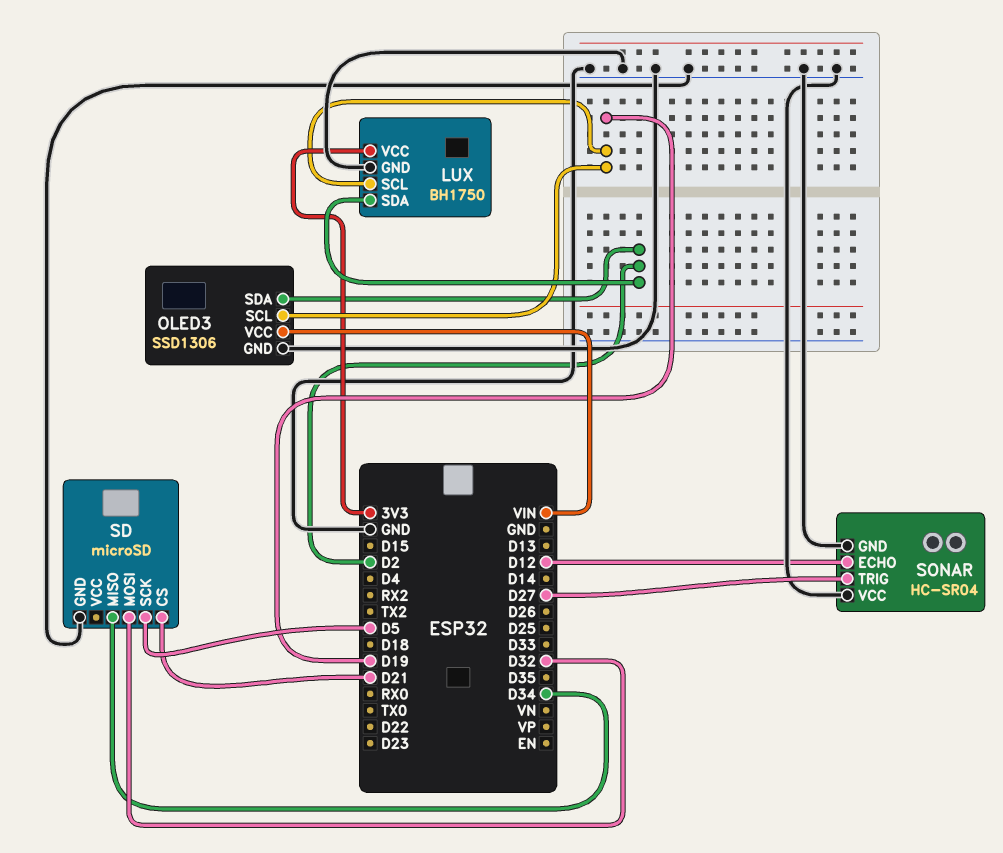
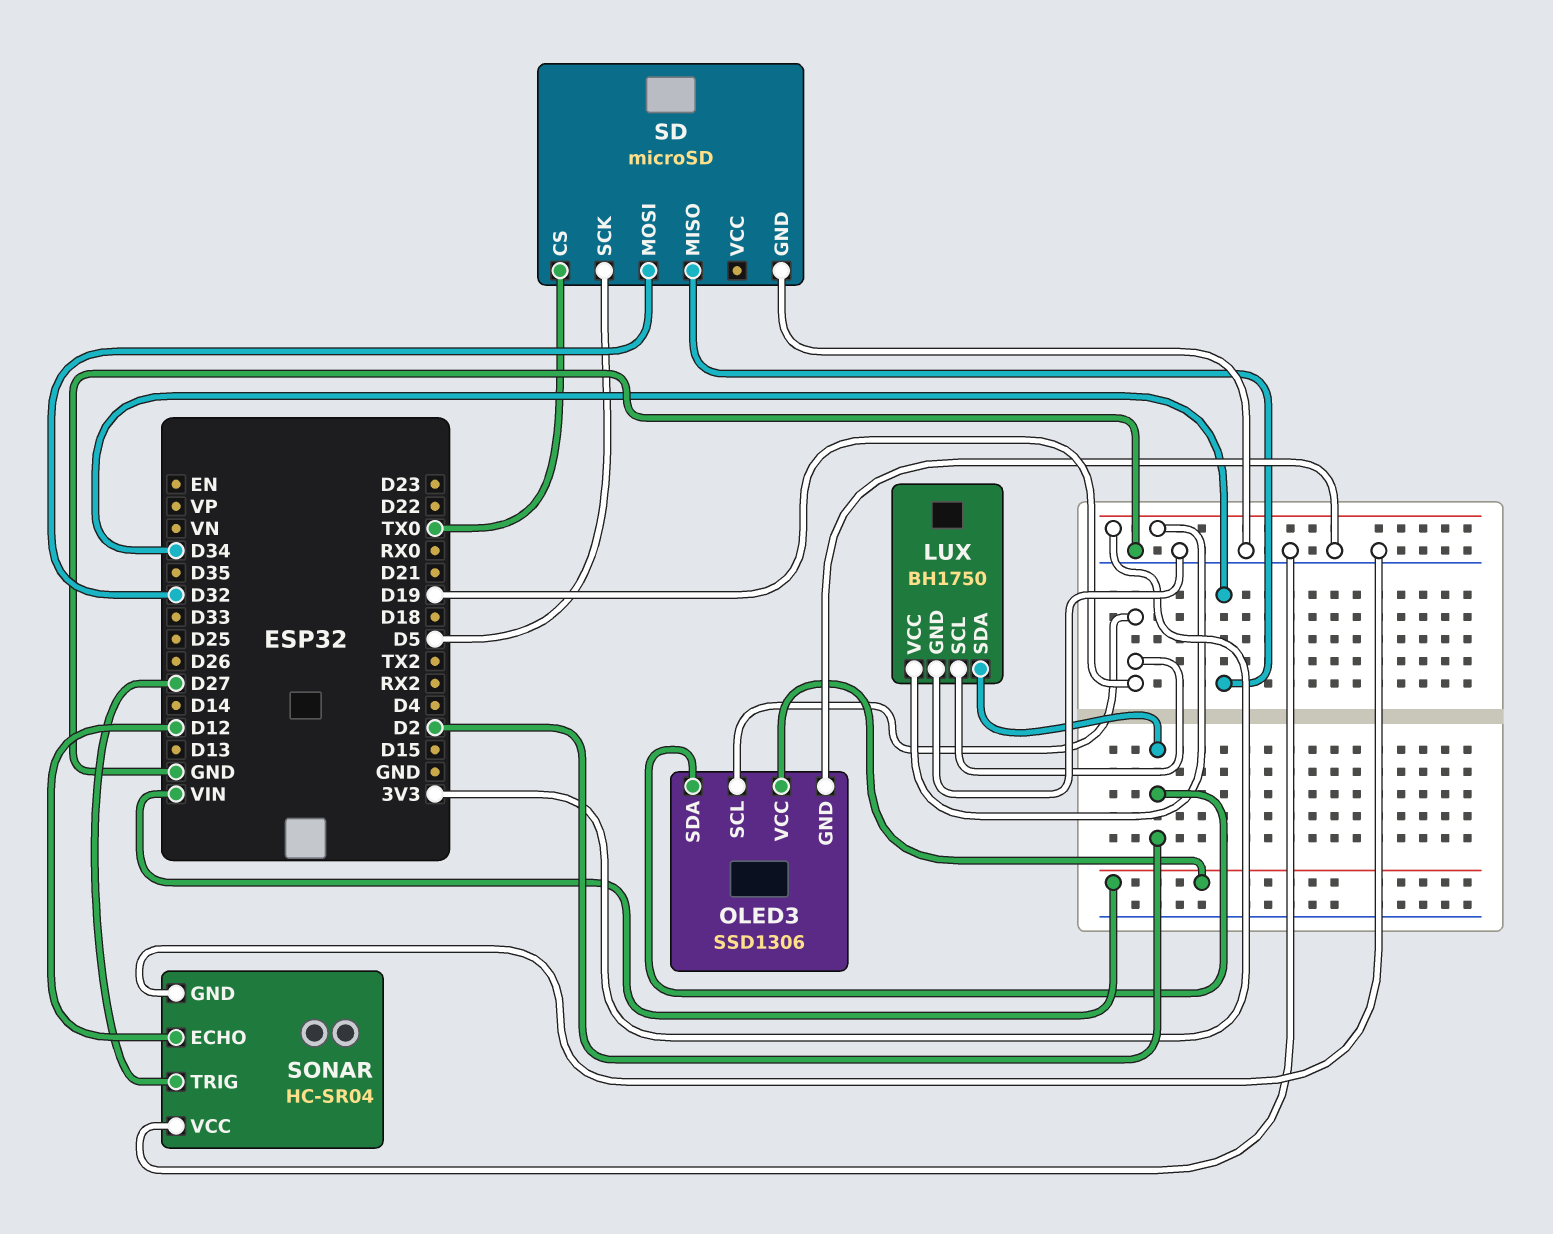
SD pin CS: D21 -> TX0

